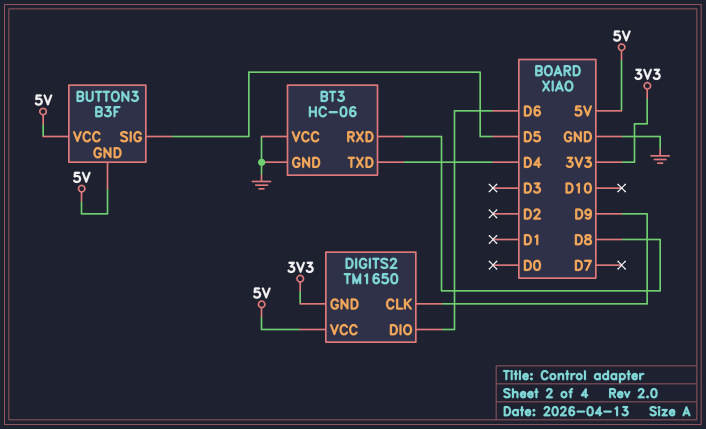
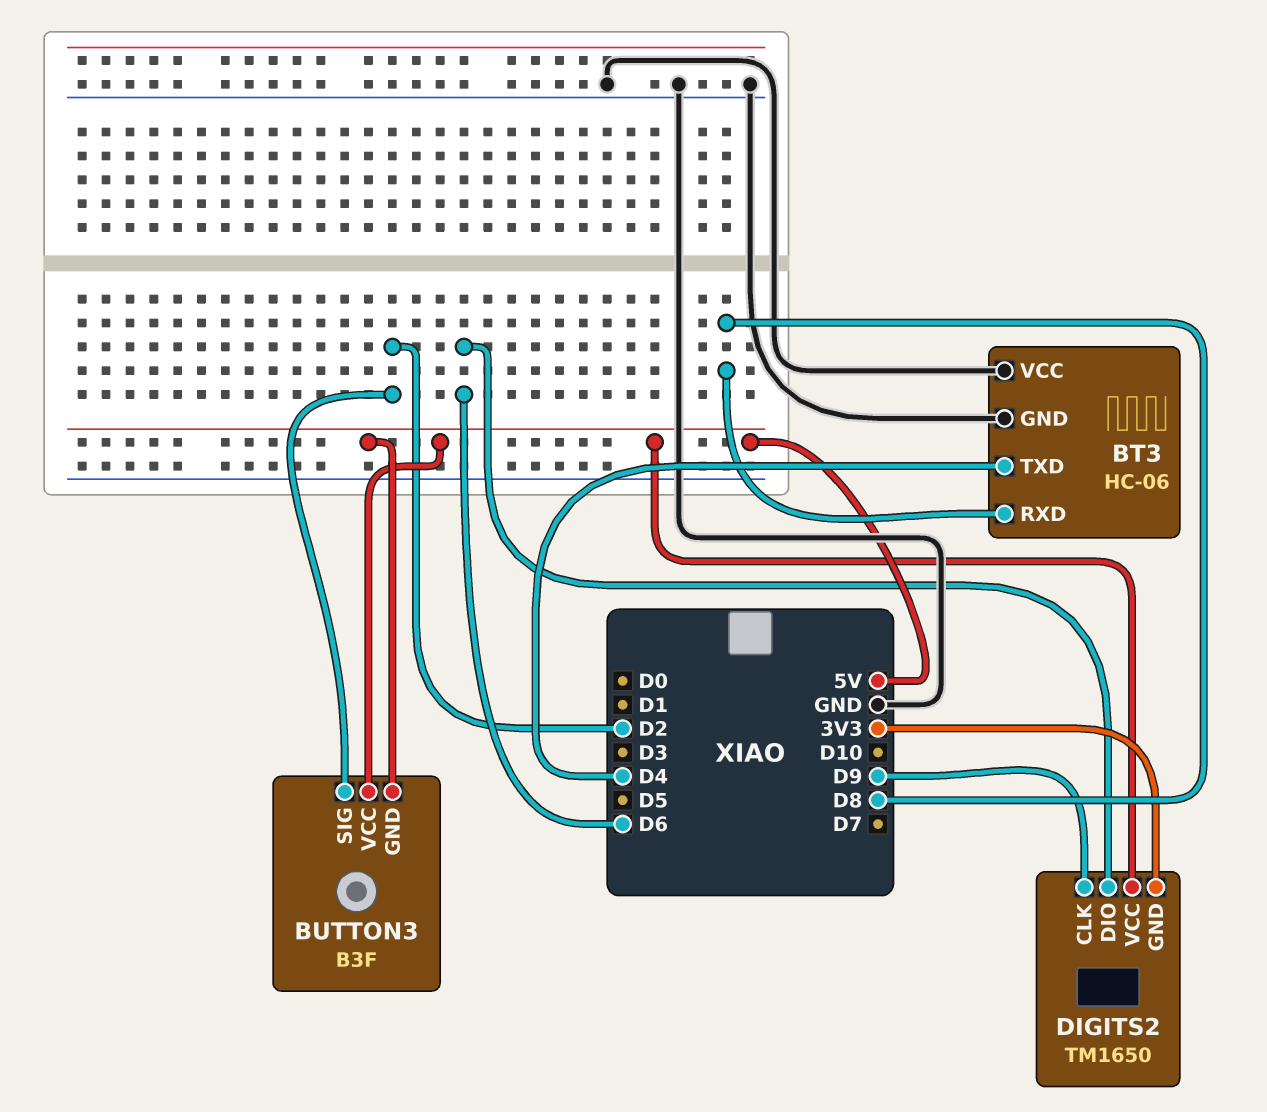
BUTTON3 pin SIG: D5 -> D2

